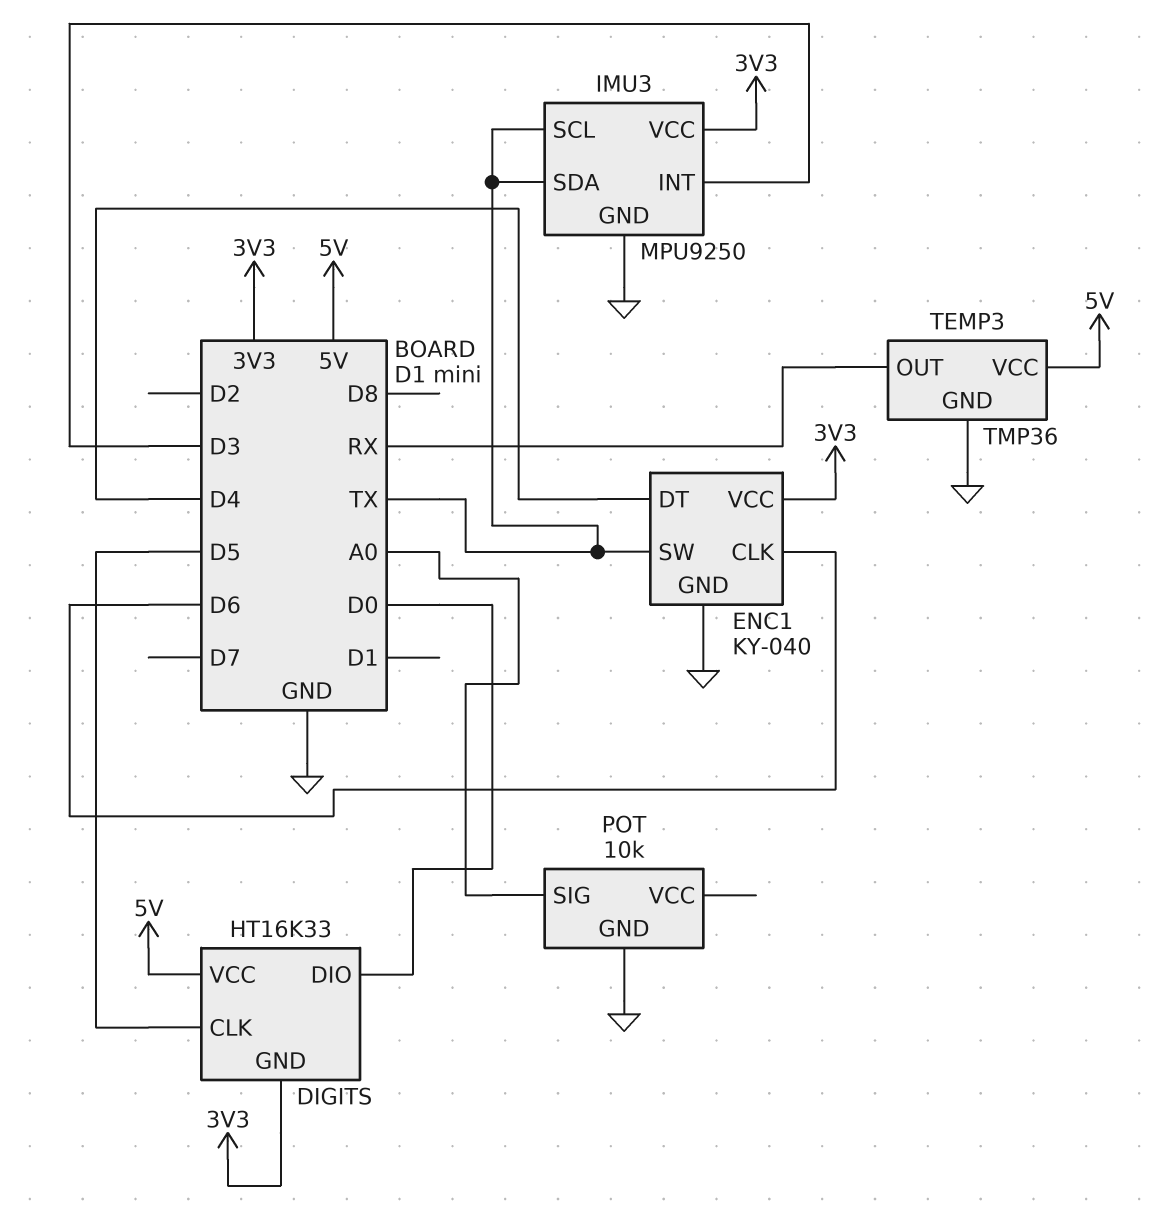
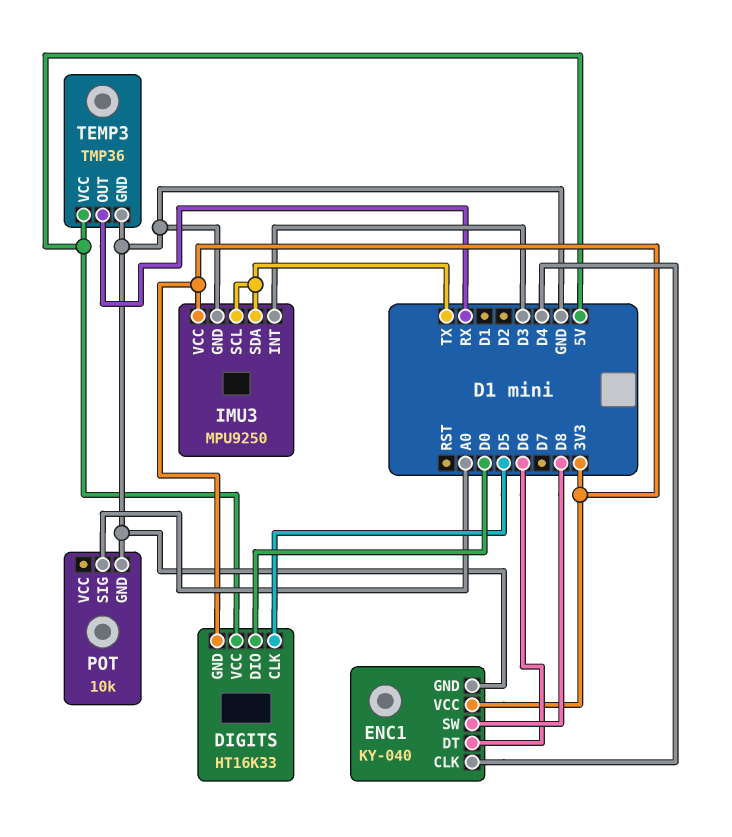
ENC1 pin CLK: D6 -> D4
ENC1 pin DT: D4 -> D6
ENC1 pin SW: TX -> D8

